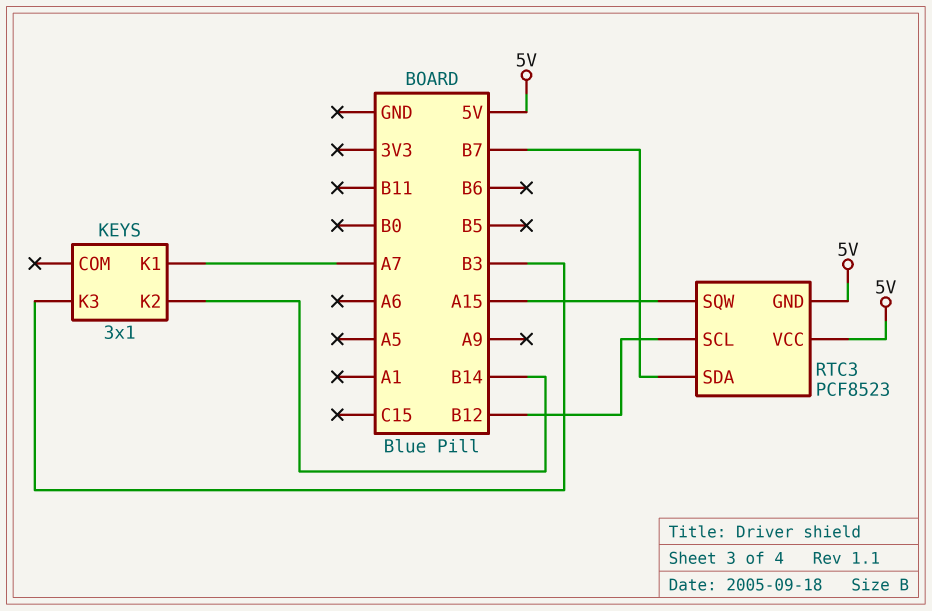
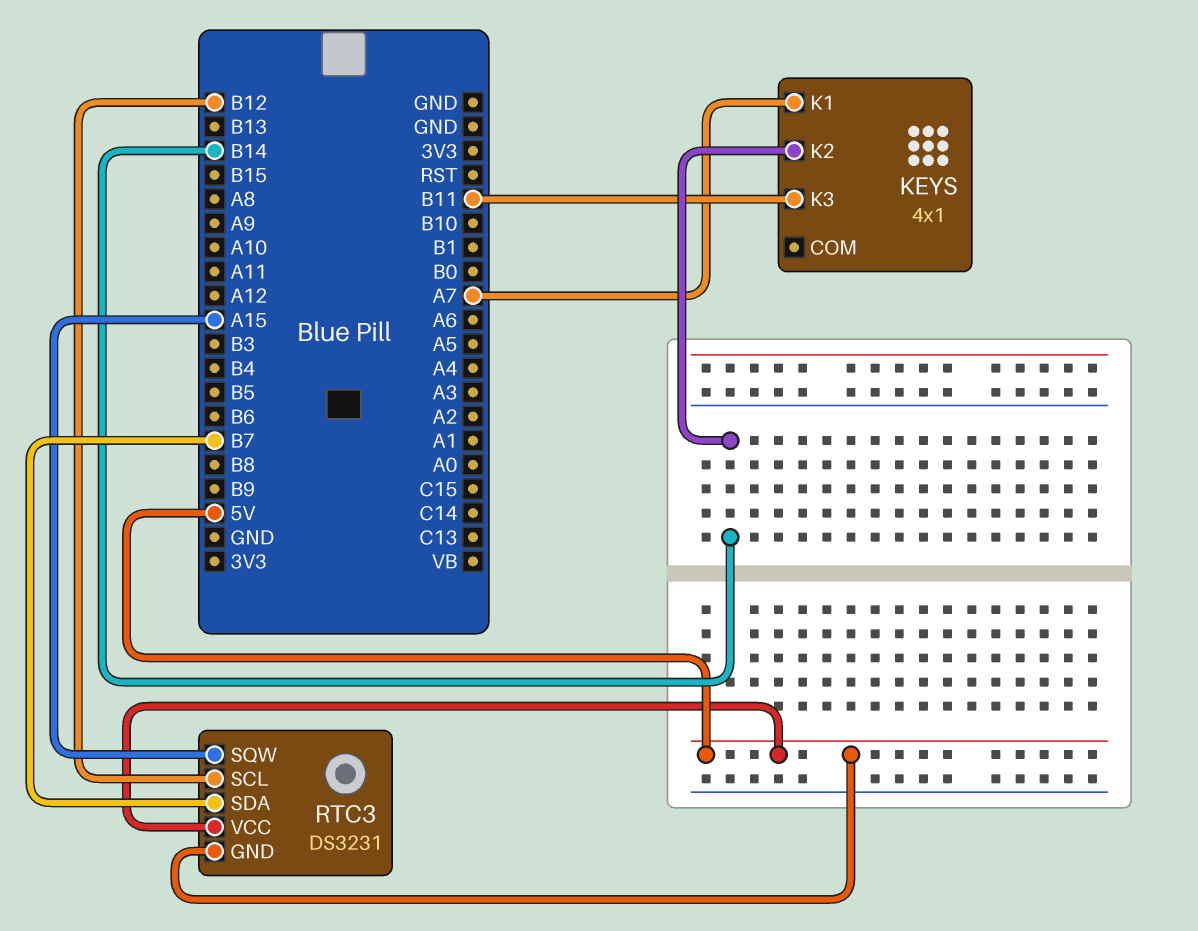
KEYS: 3x1 -> 4x1
KEYS pin K3: B3 -> B11
RTC3: PCF8523 -> DS3231

